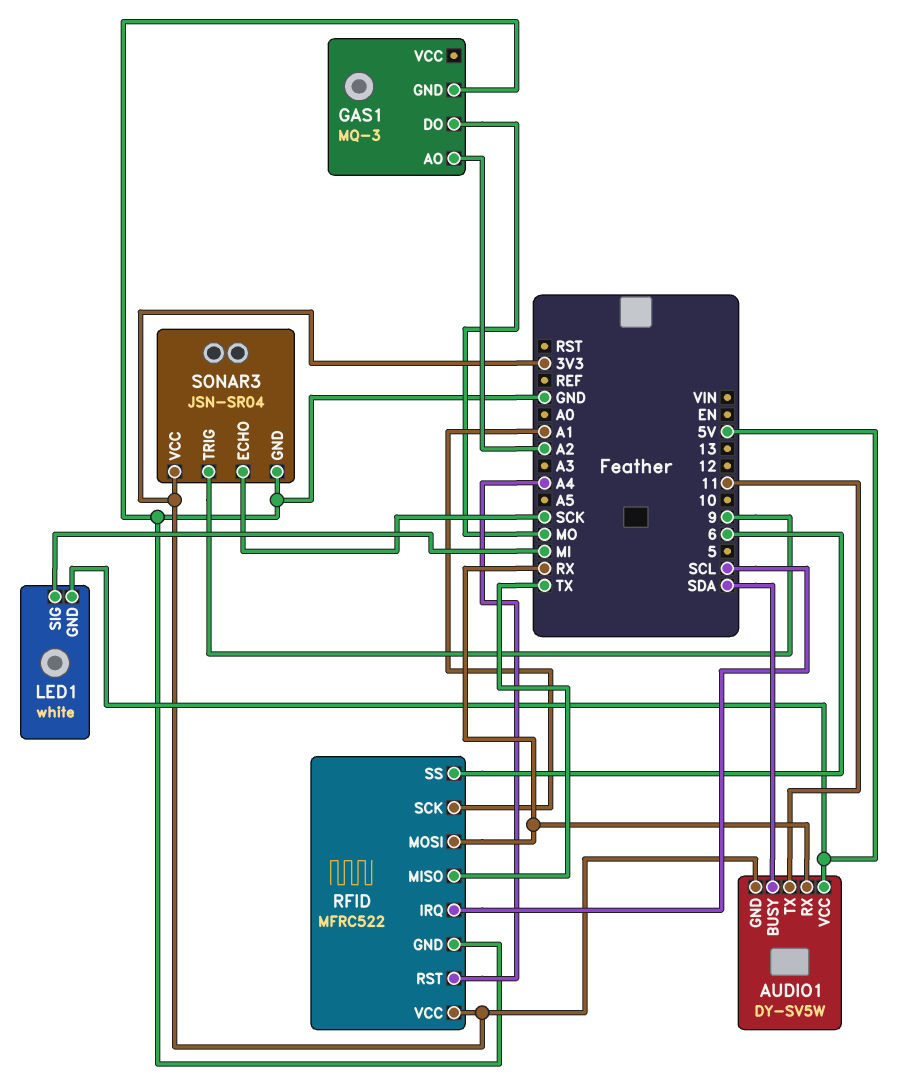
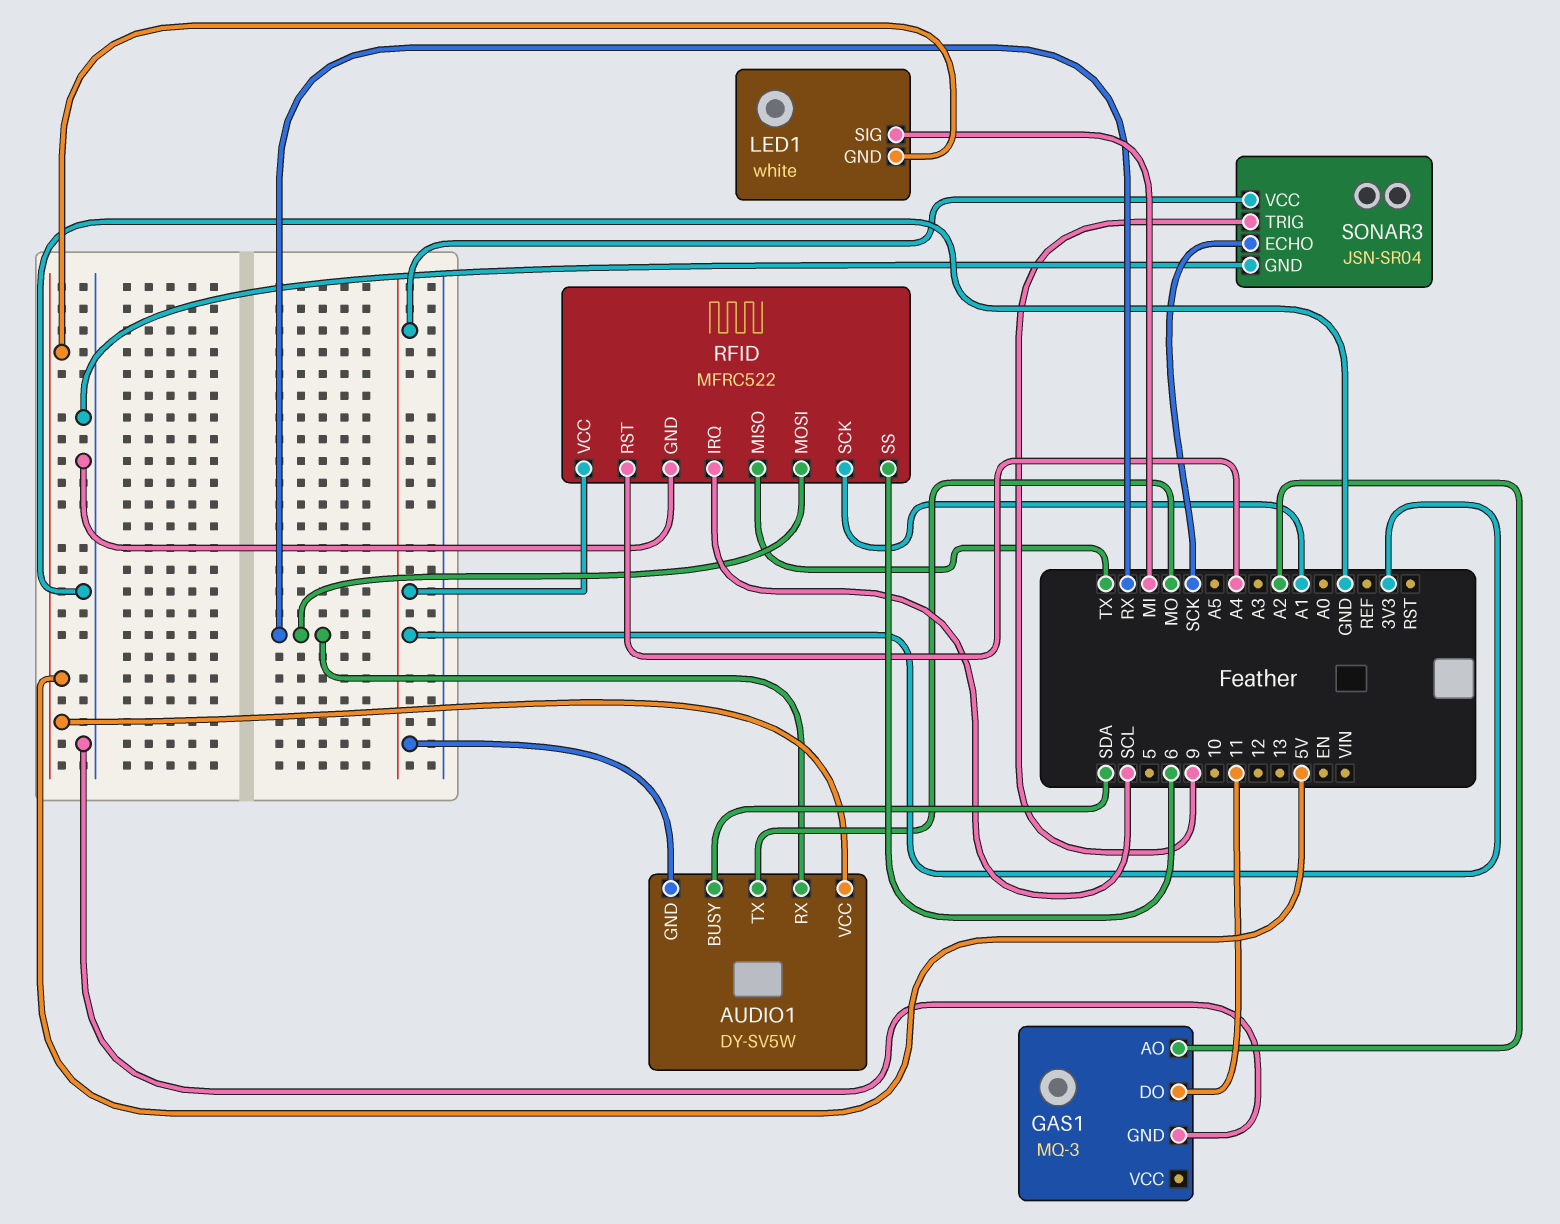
AUDIO1 pin TX: 11 -> MO
GAS1 pin DO: MO -> 11

